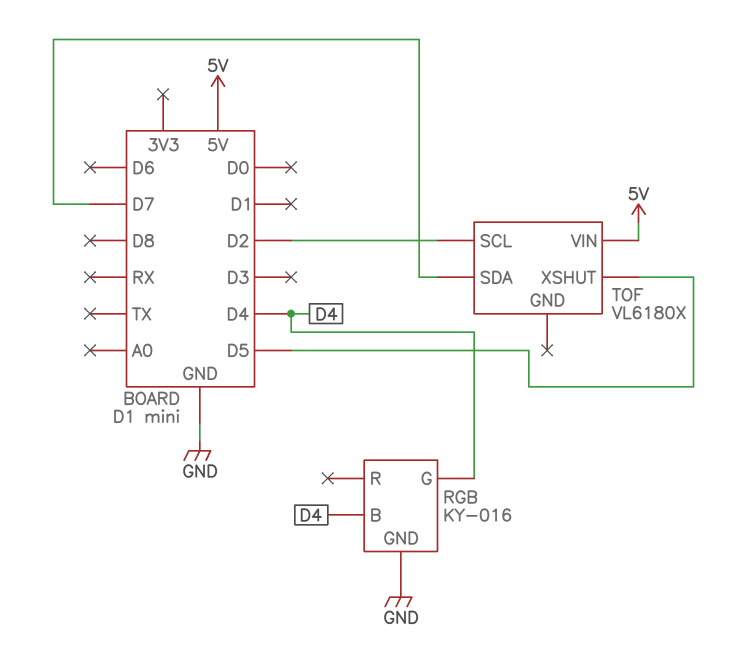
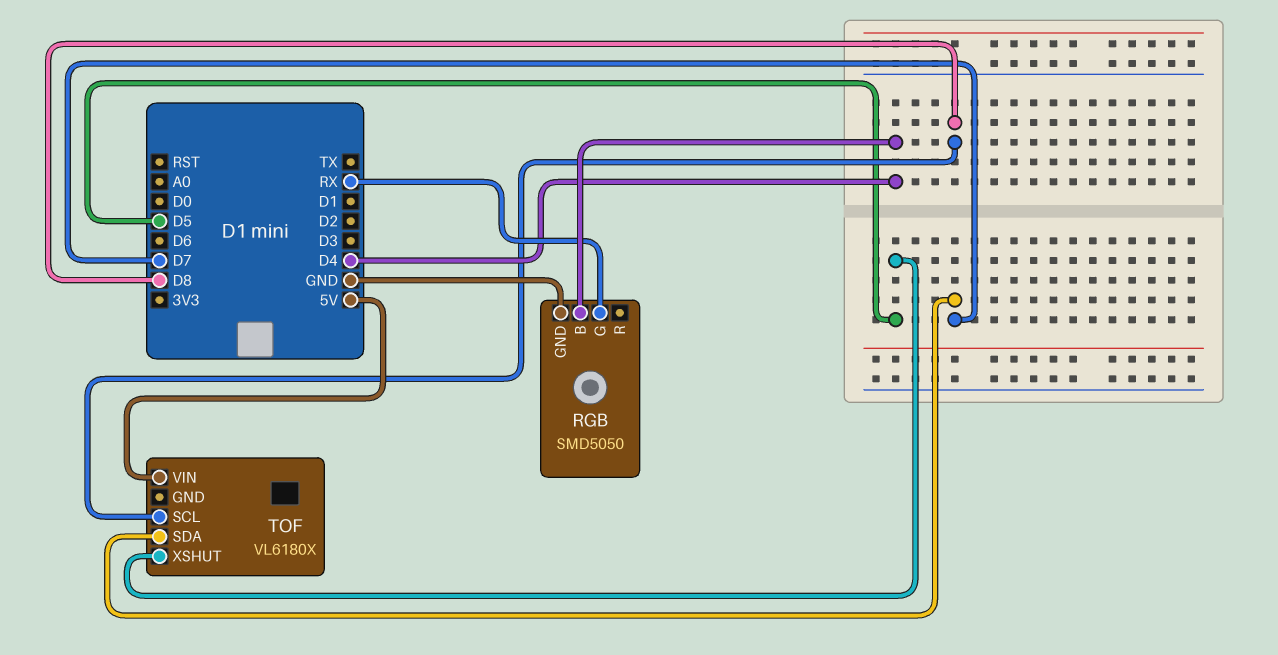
RGB: KY-016 -> SMD5050
RGB pin G: D4 -> RX
TOF pin SCL: D2 -> D8

